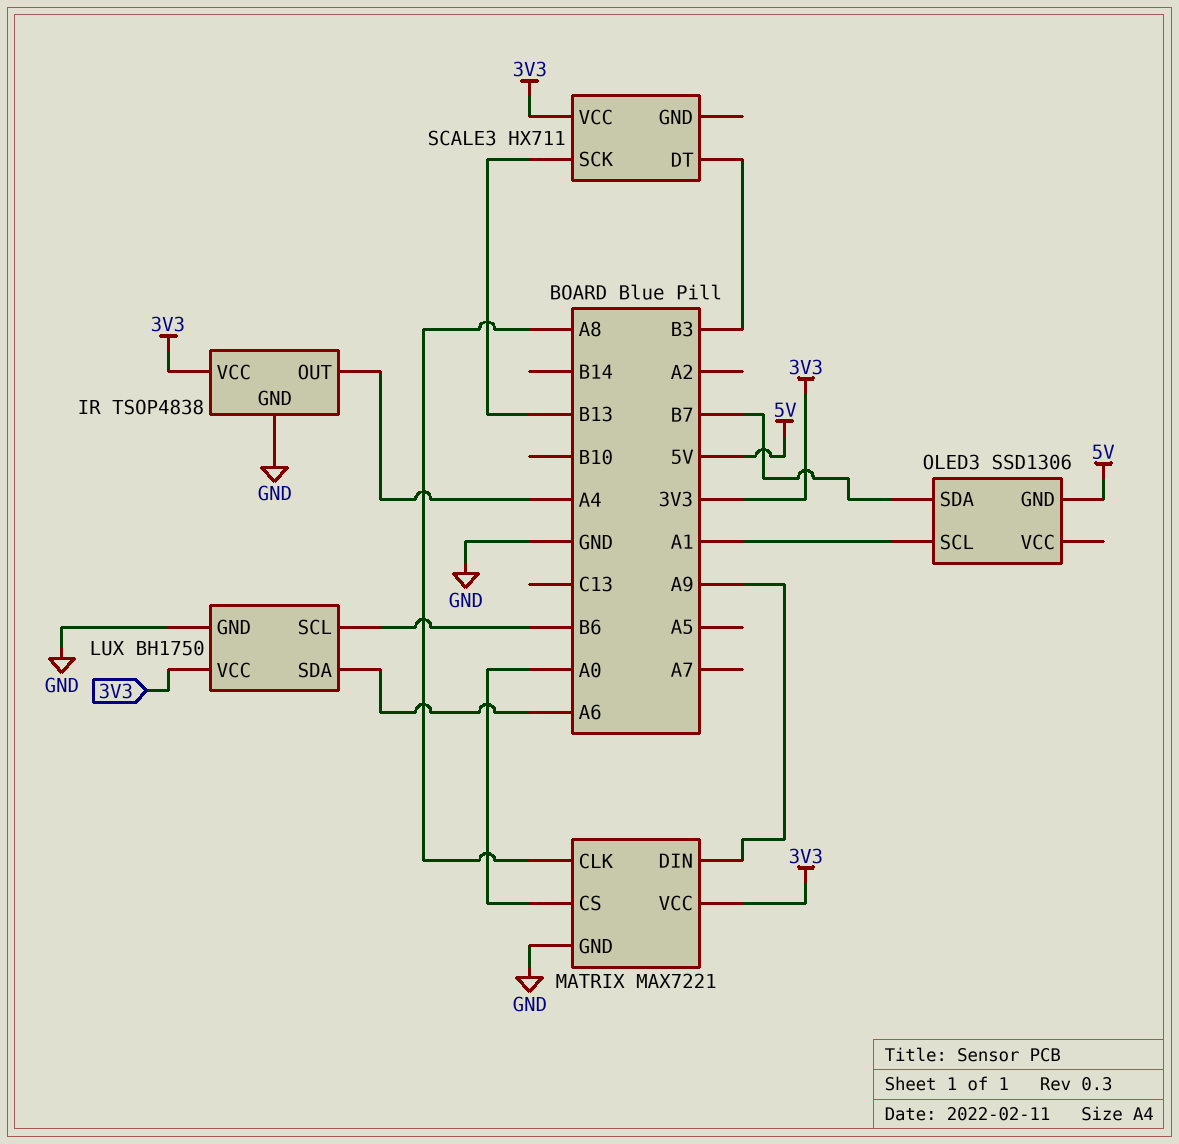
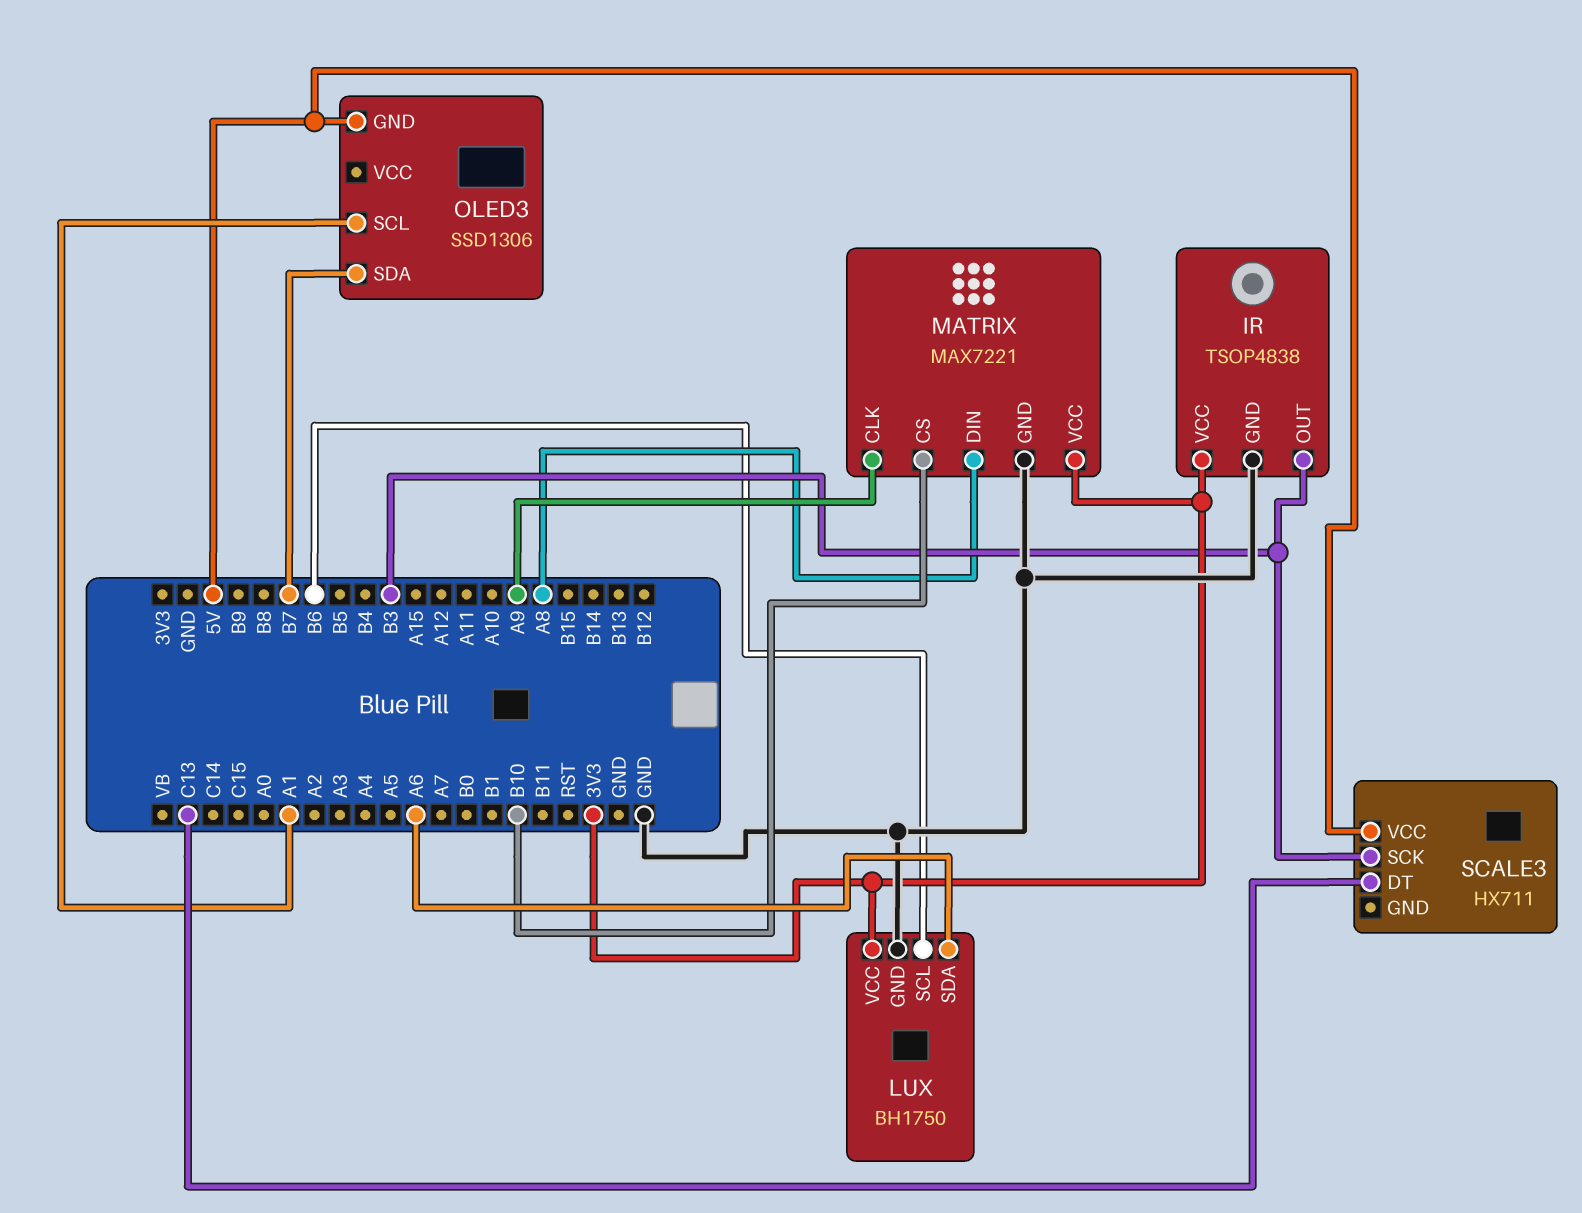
IR pin OUT: A4 -> B3
MATRIX pin CLK: A8 -> A9
MATRIX pin CS: A0 -> B10
MATRIX pin DIN: A9 -> A8
SCALE3 pin DT: B3 -> C13
SCALE3 pin SCK: B13 -> B3
SCALE3 pin VCC: 3V3 -> 5V

